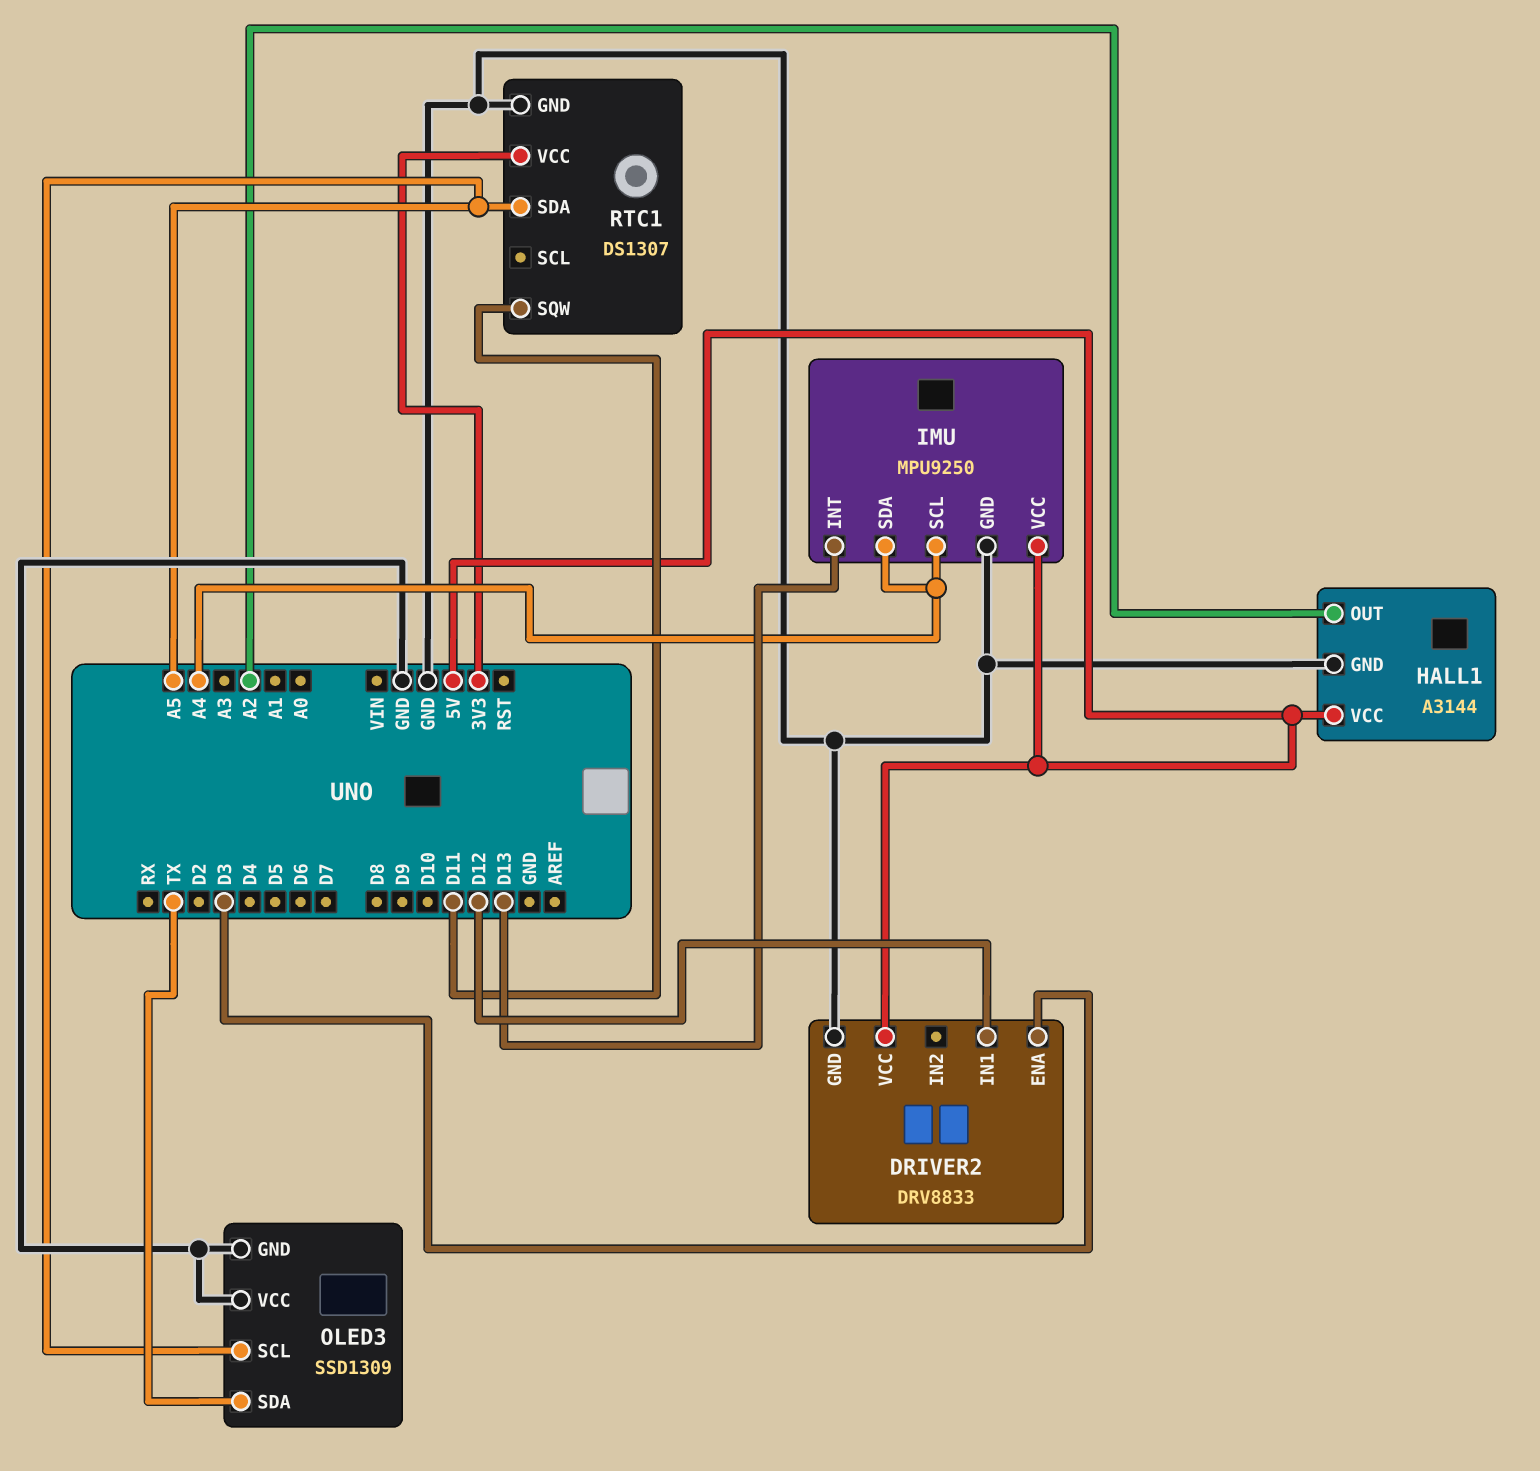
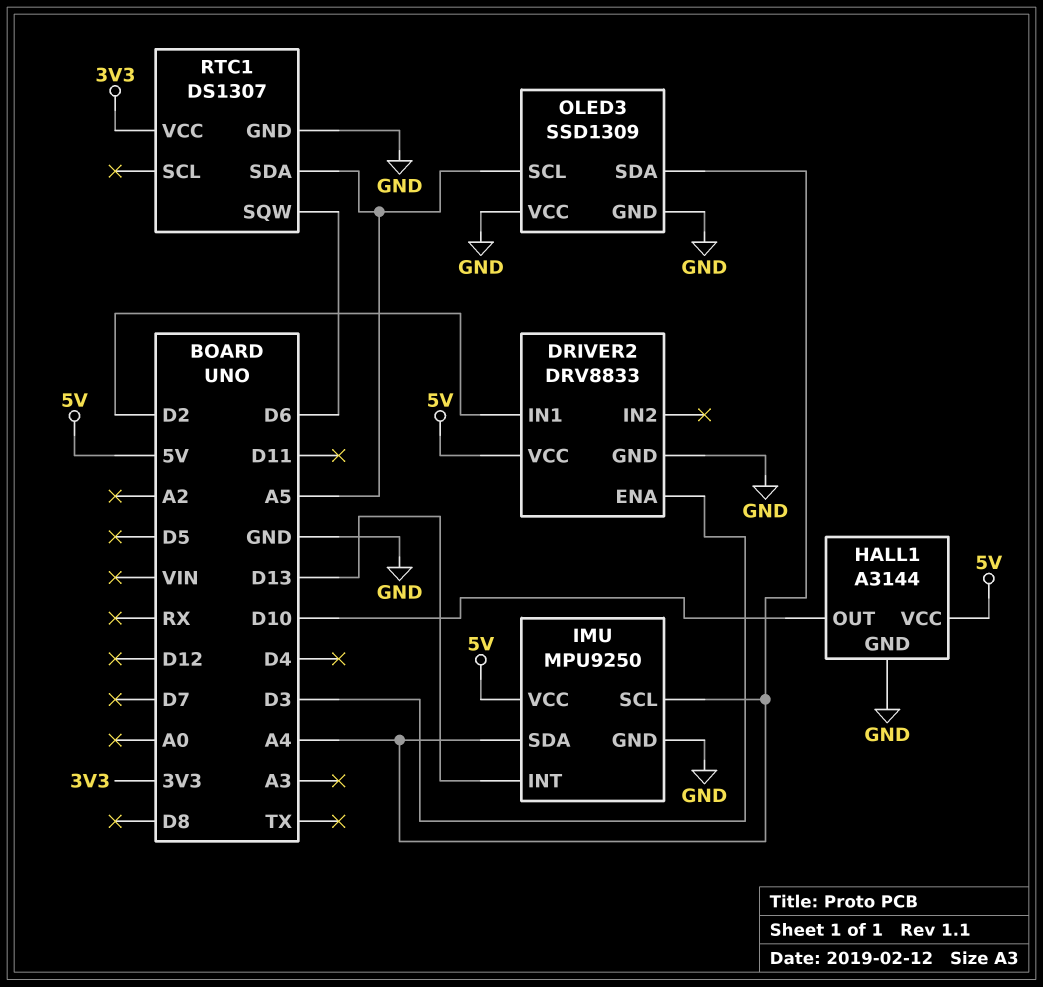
DRIVER2 pin IN1: D12 -> D2
HALL1 pin OUT: A2 -> D10
OLED3 pin SDA: TX -> A4
RTC1 pin SQW: D11 -> D6

